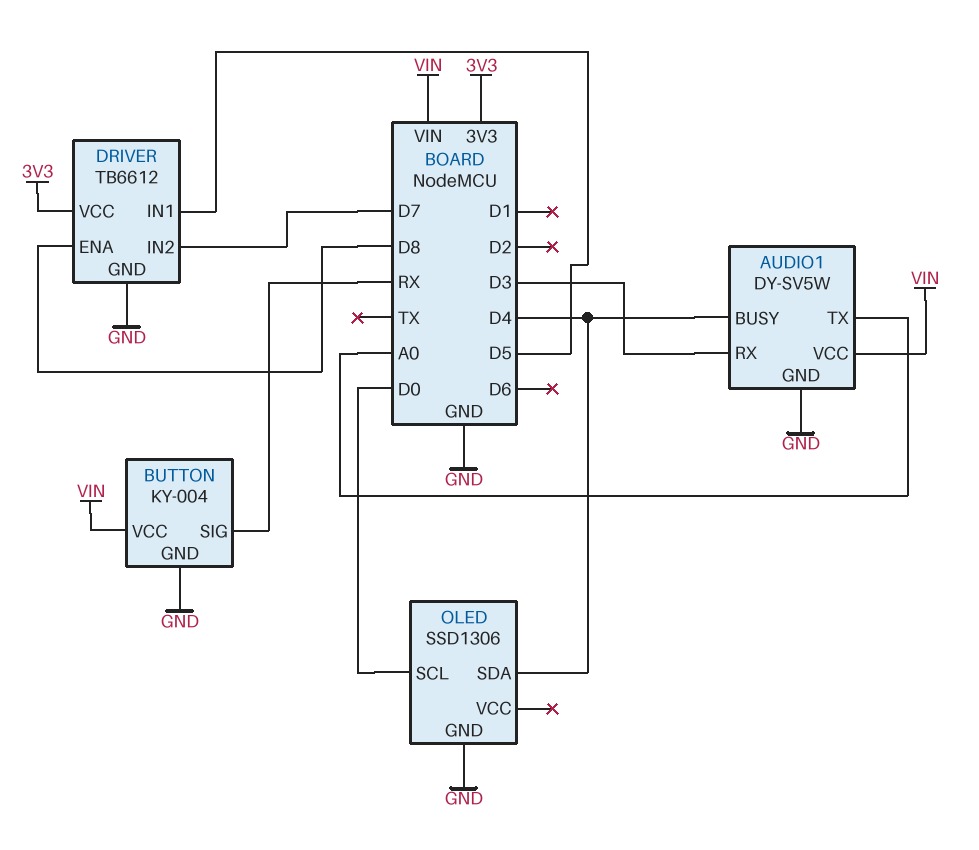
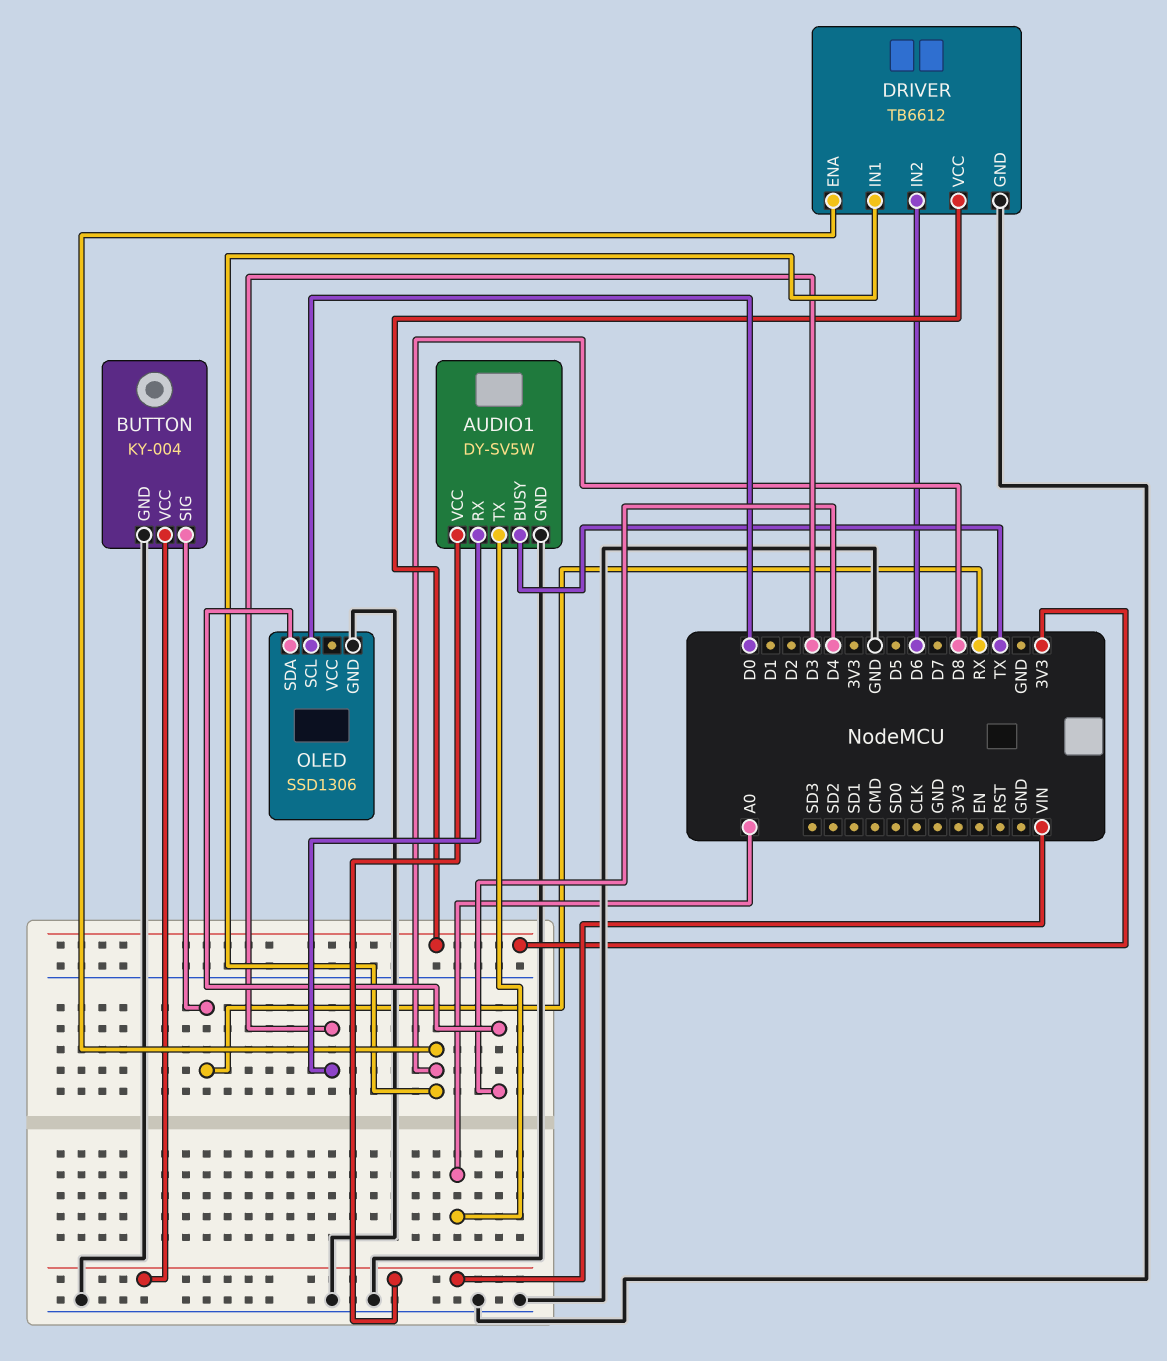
AUDIO1 pin BUSY: D4 -> TX
DRIVER pin IN1: D5 -> D8
DRIVER pin IN2: D7 -> D6

